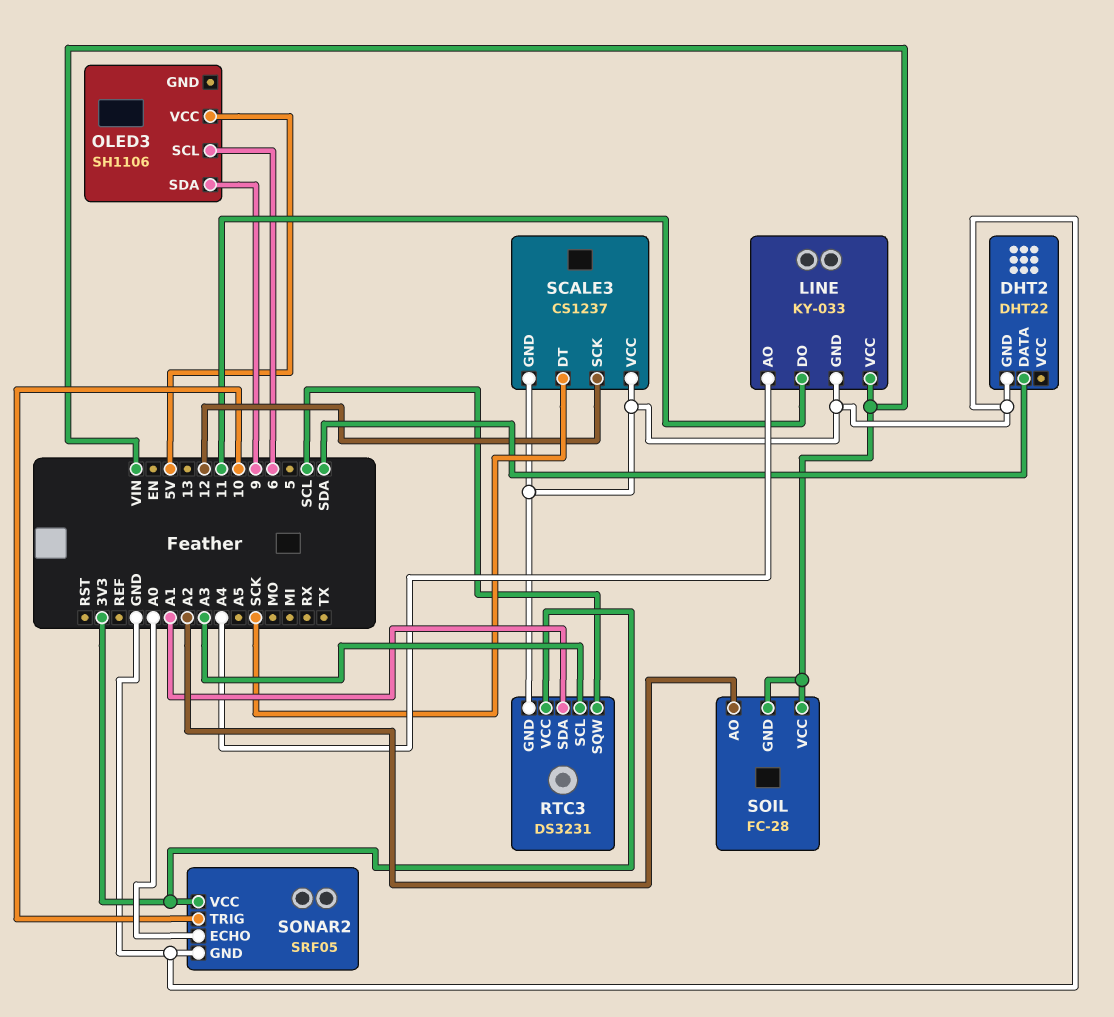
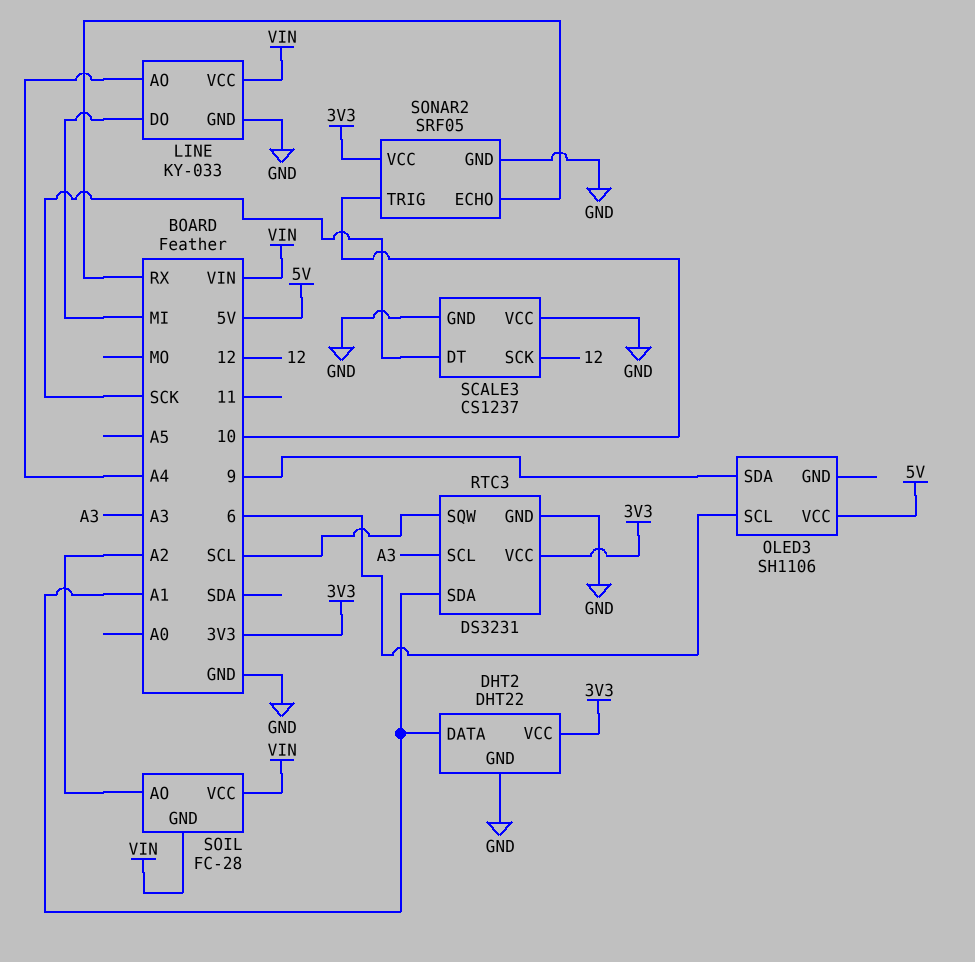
DHT2 pin DATA: SDA -> A1
DHT2 pin VCC: none -> 3V3
LINE pin DO: 11 -> MI
SONAR2 pin ECHO: A0 -> RX

